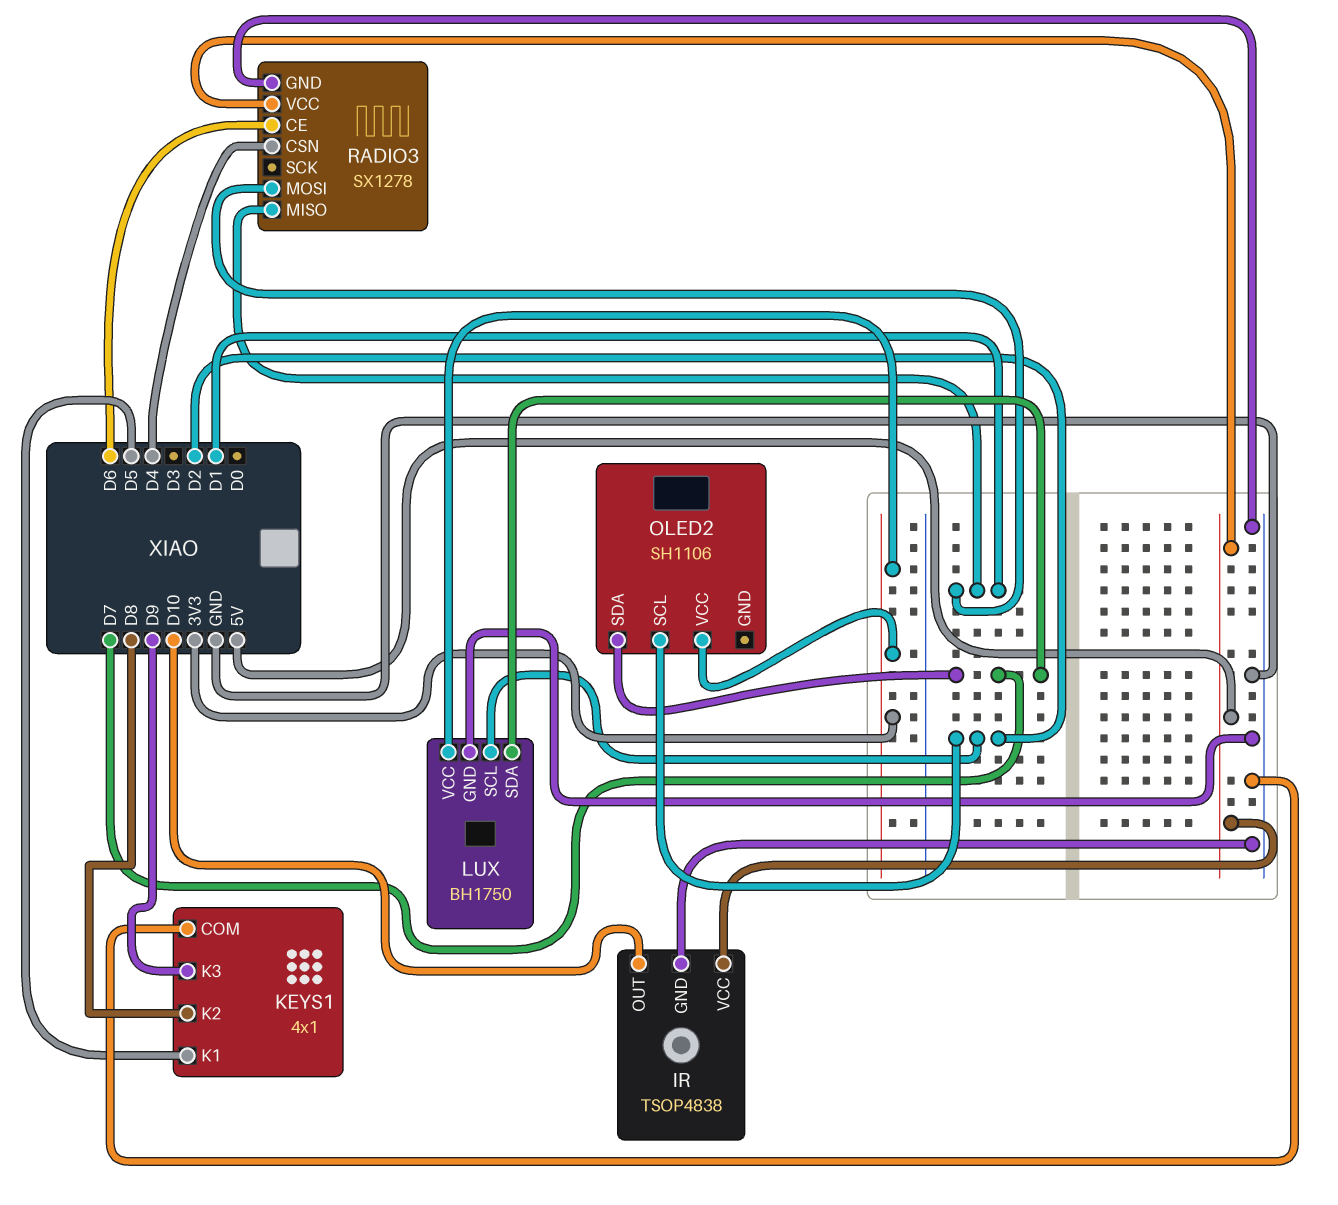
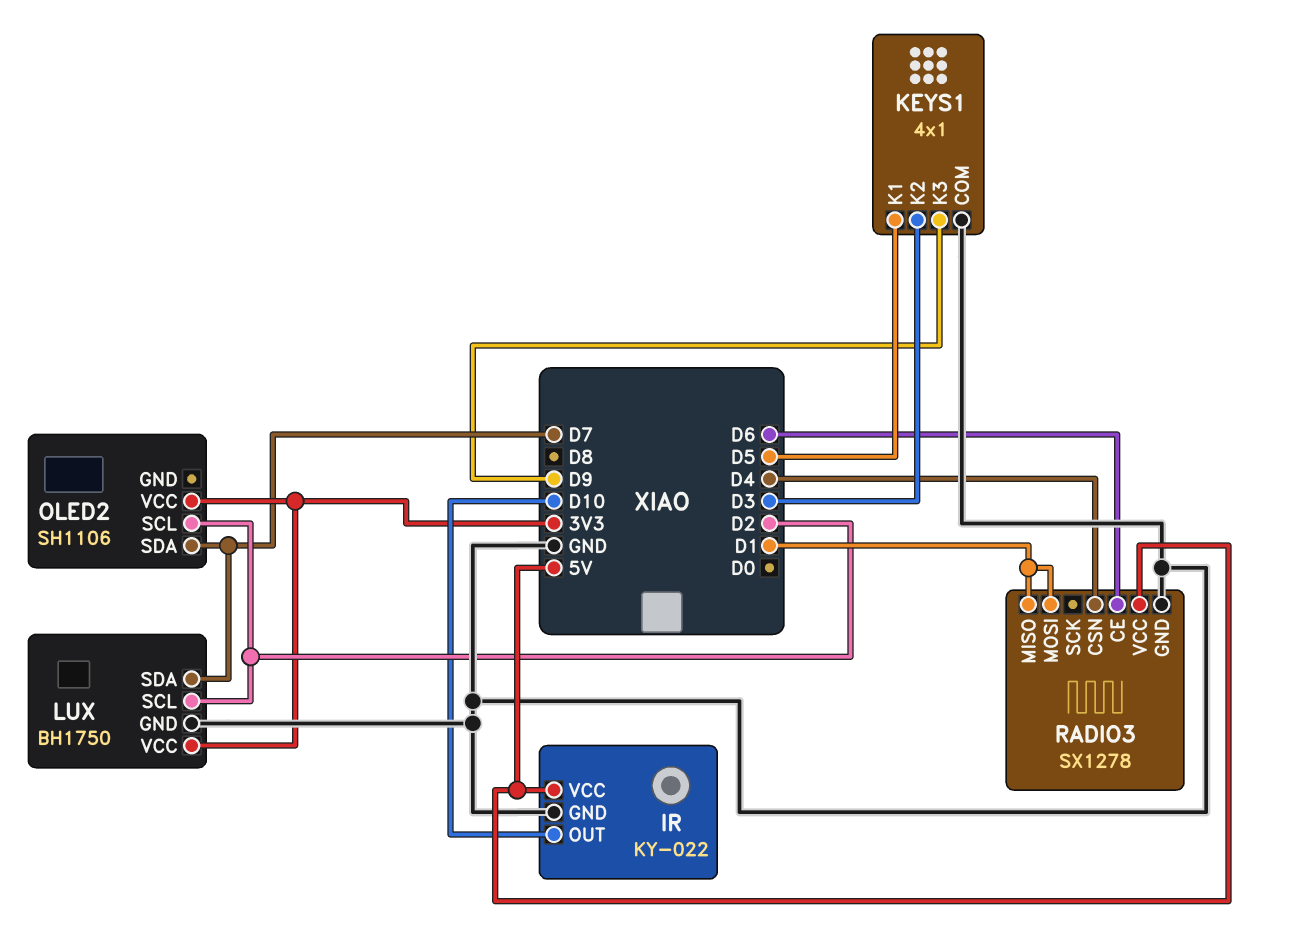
IR: TSOP4838 -> KY-022
KEYS1 pin K2: D8 -> D3

